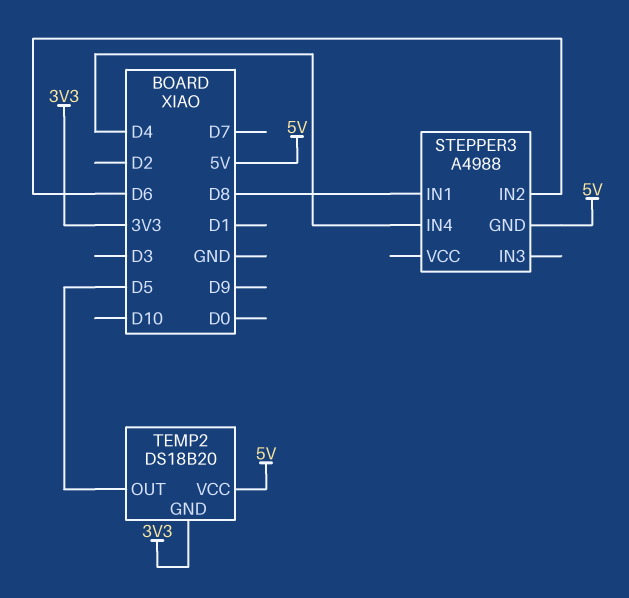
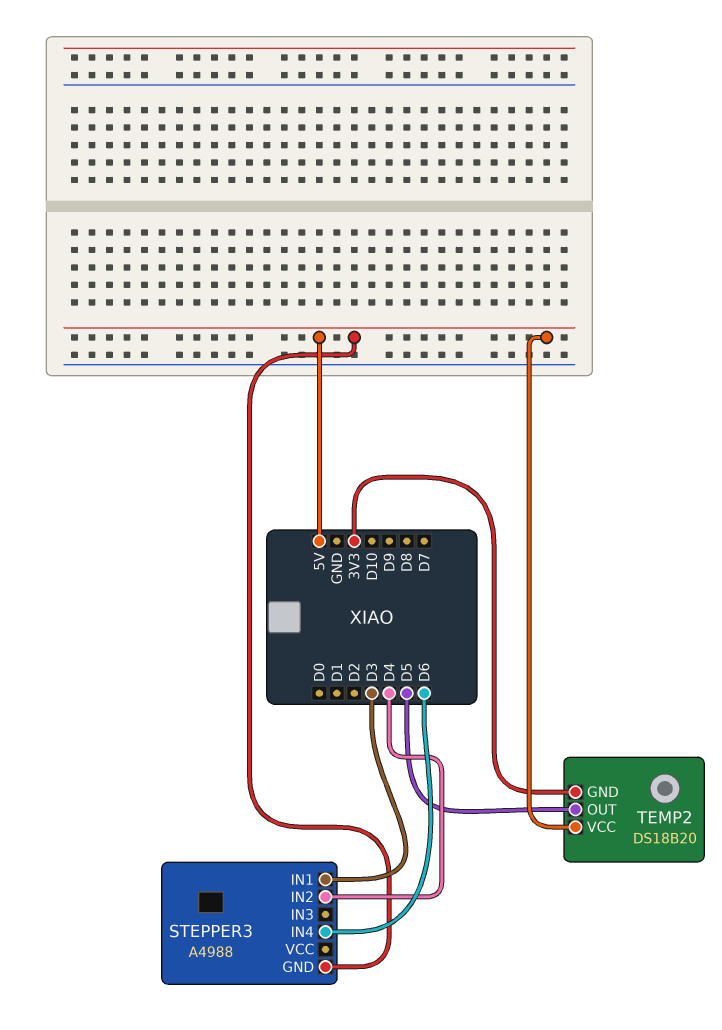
STEPPER3 pin IN1: D8 -> D3
STEPPER3 pin IN2: D6 -> D4
STEPPER3 pin IN4: D4 -> D6

